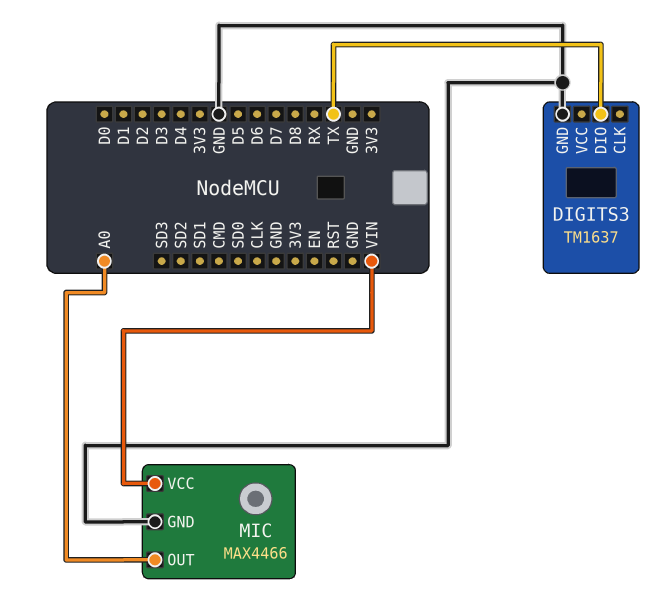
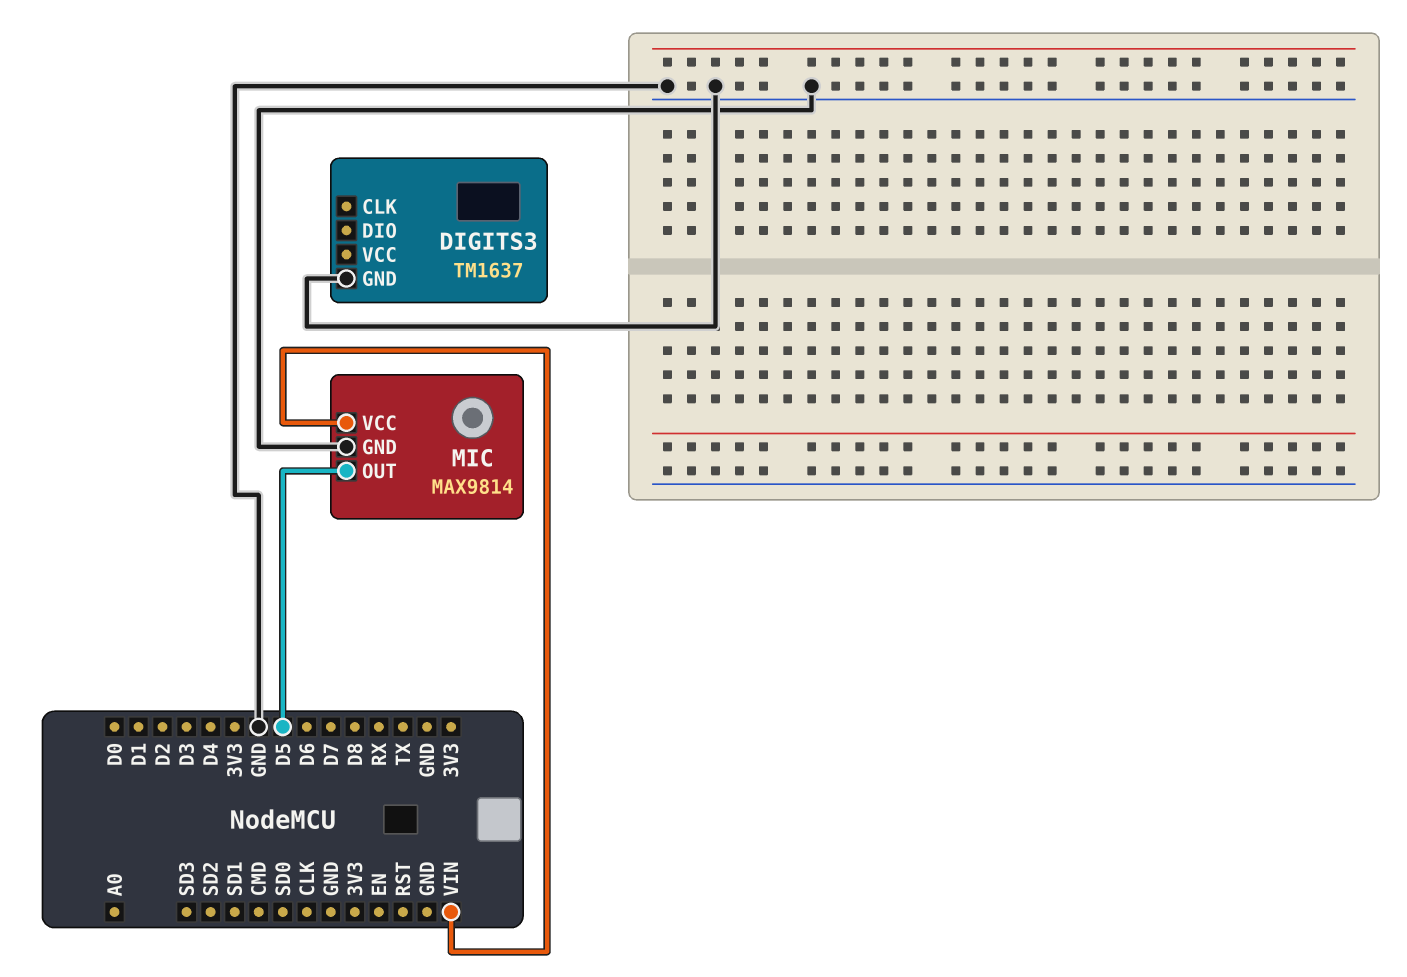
DIGITS3 pin DIO: TX -> none
MIC: MAX4466 -> MAX9814
MIC pin OUT: A0 -> D5

